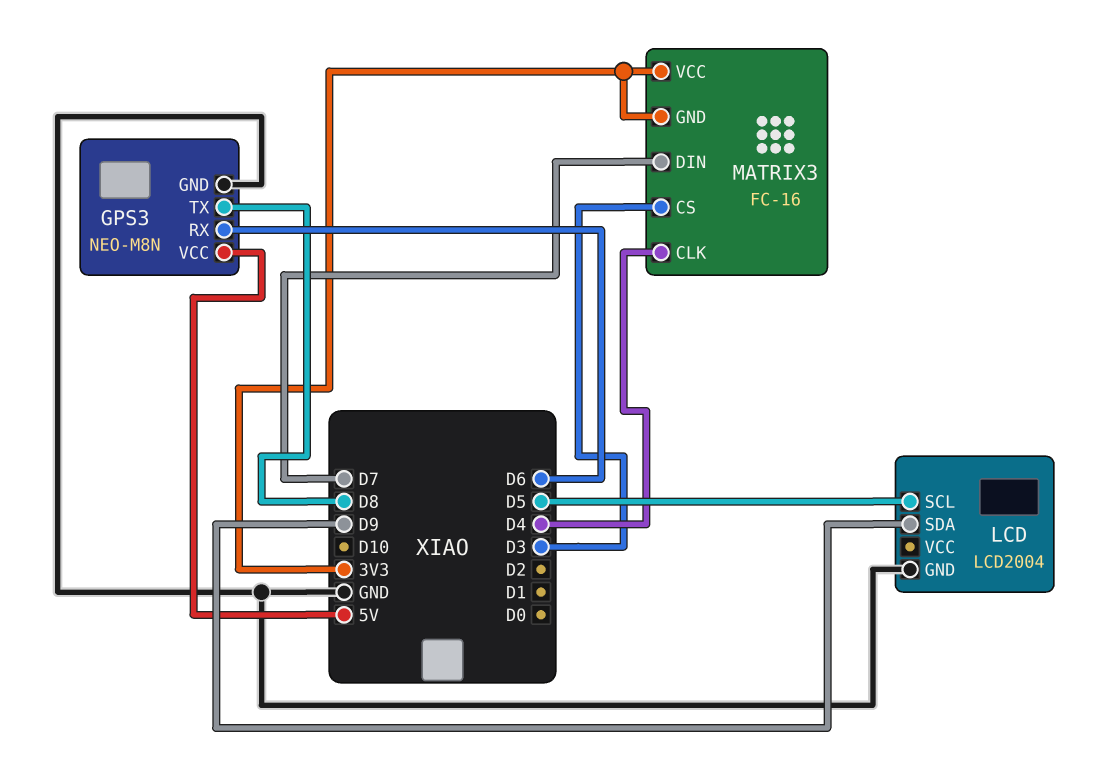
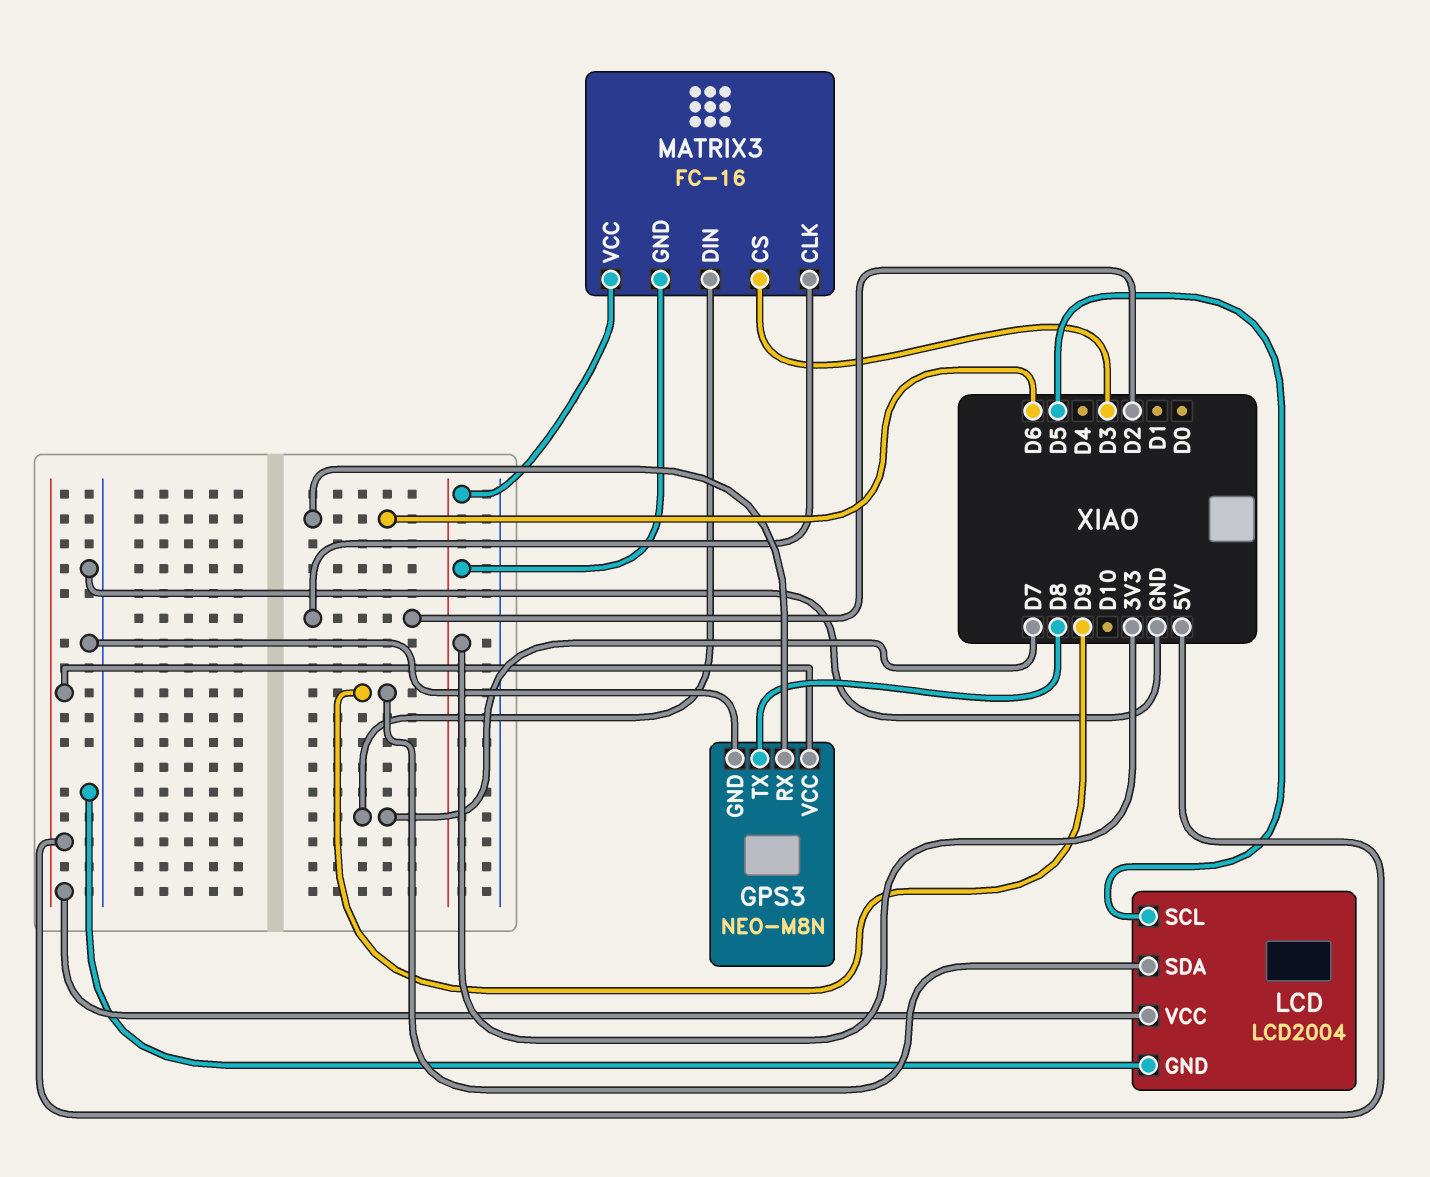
LCD pin VCC: none -> 5V
MATRIX3 pin CLK: D4 -> D2

